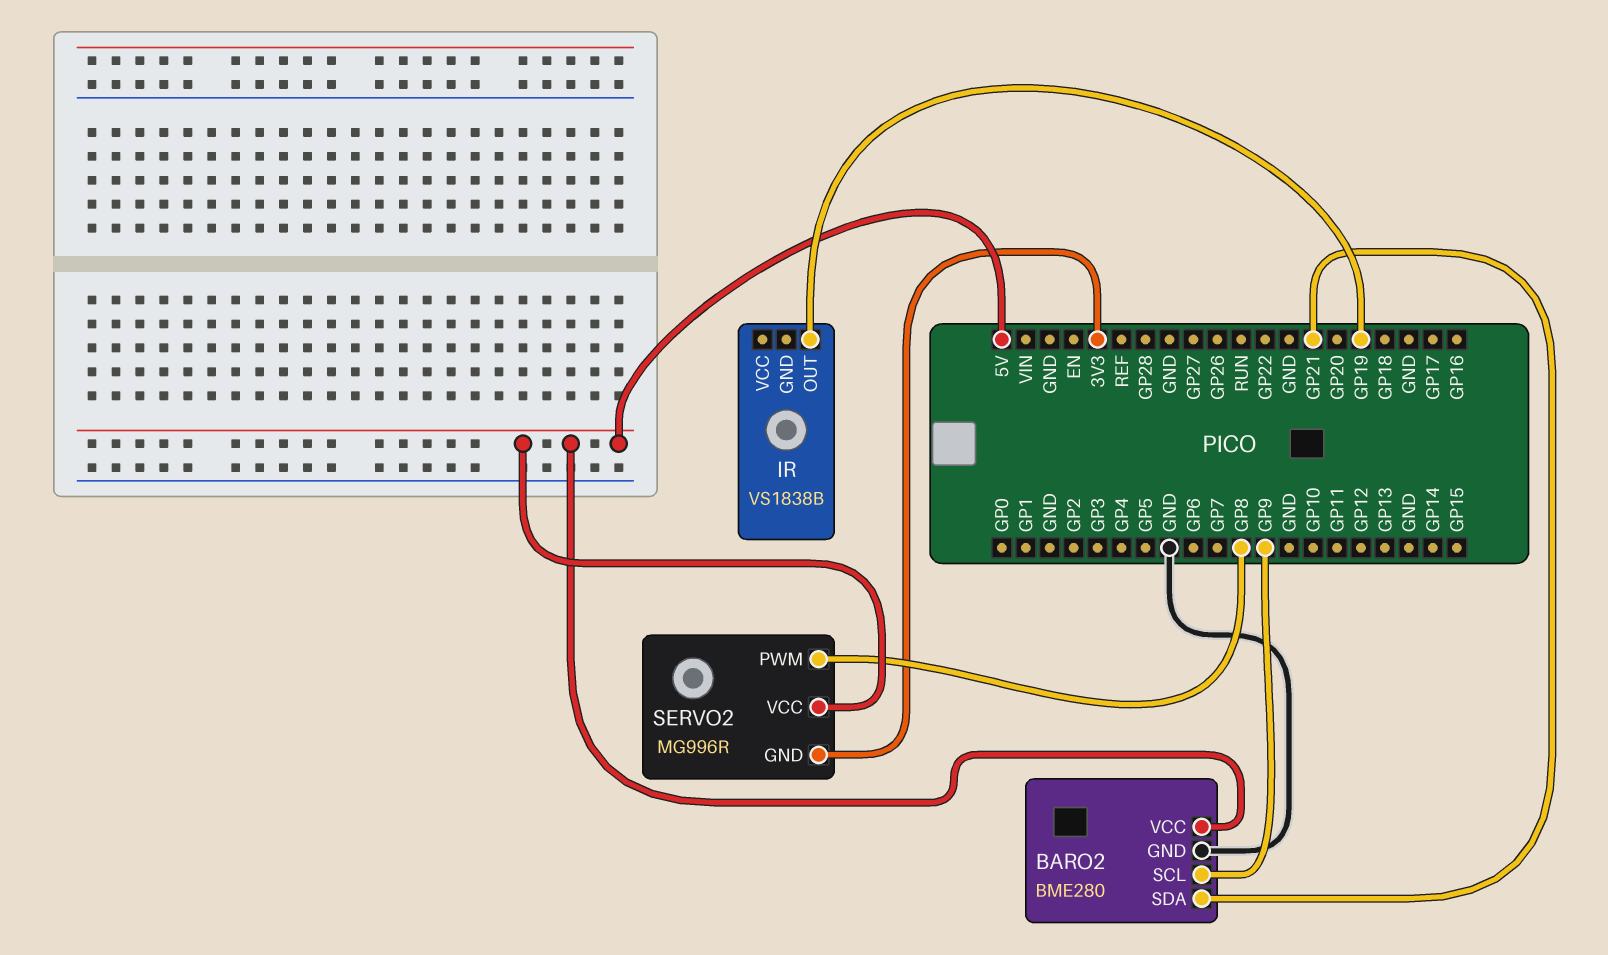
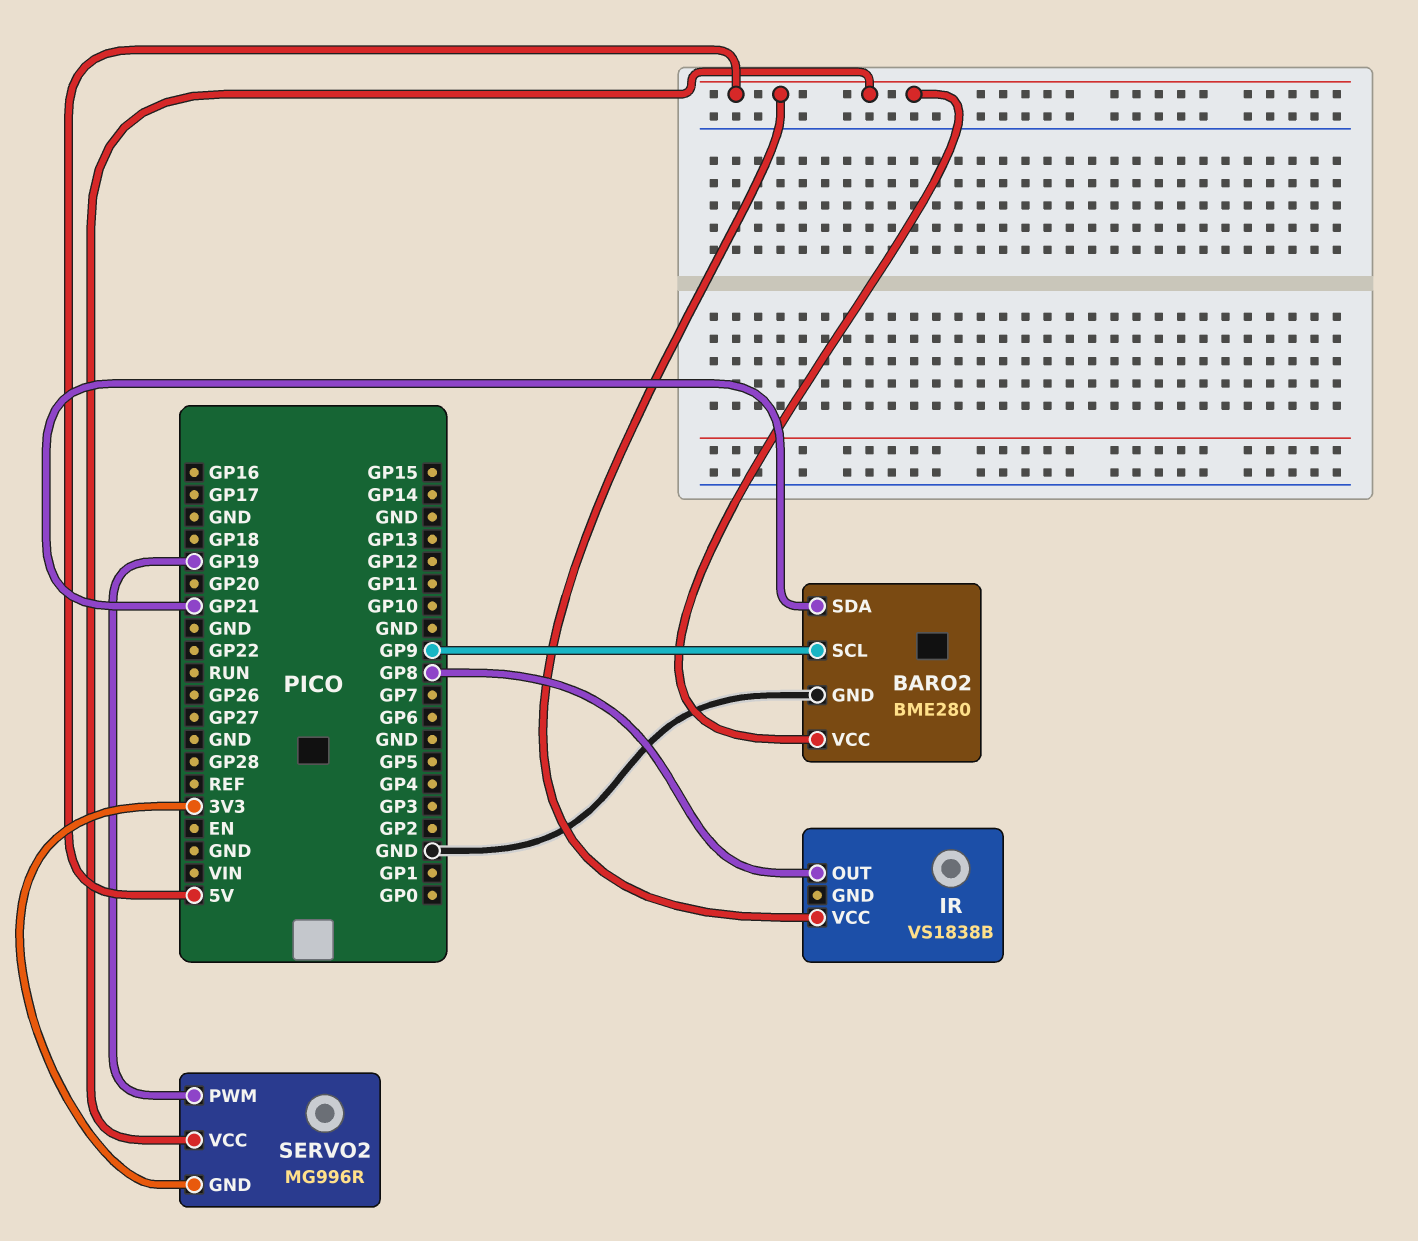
IR pin OUT: GP19 -> GP8
IR pin VCC: none -> 5V
SERVO2 pin PWM: GP8 -> GP19

